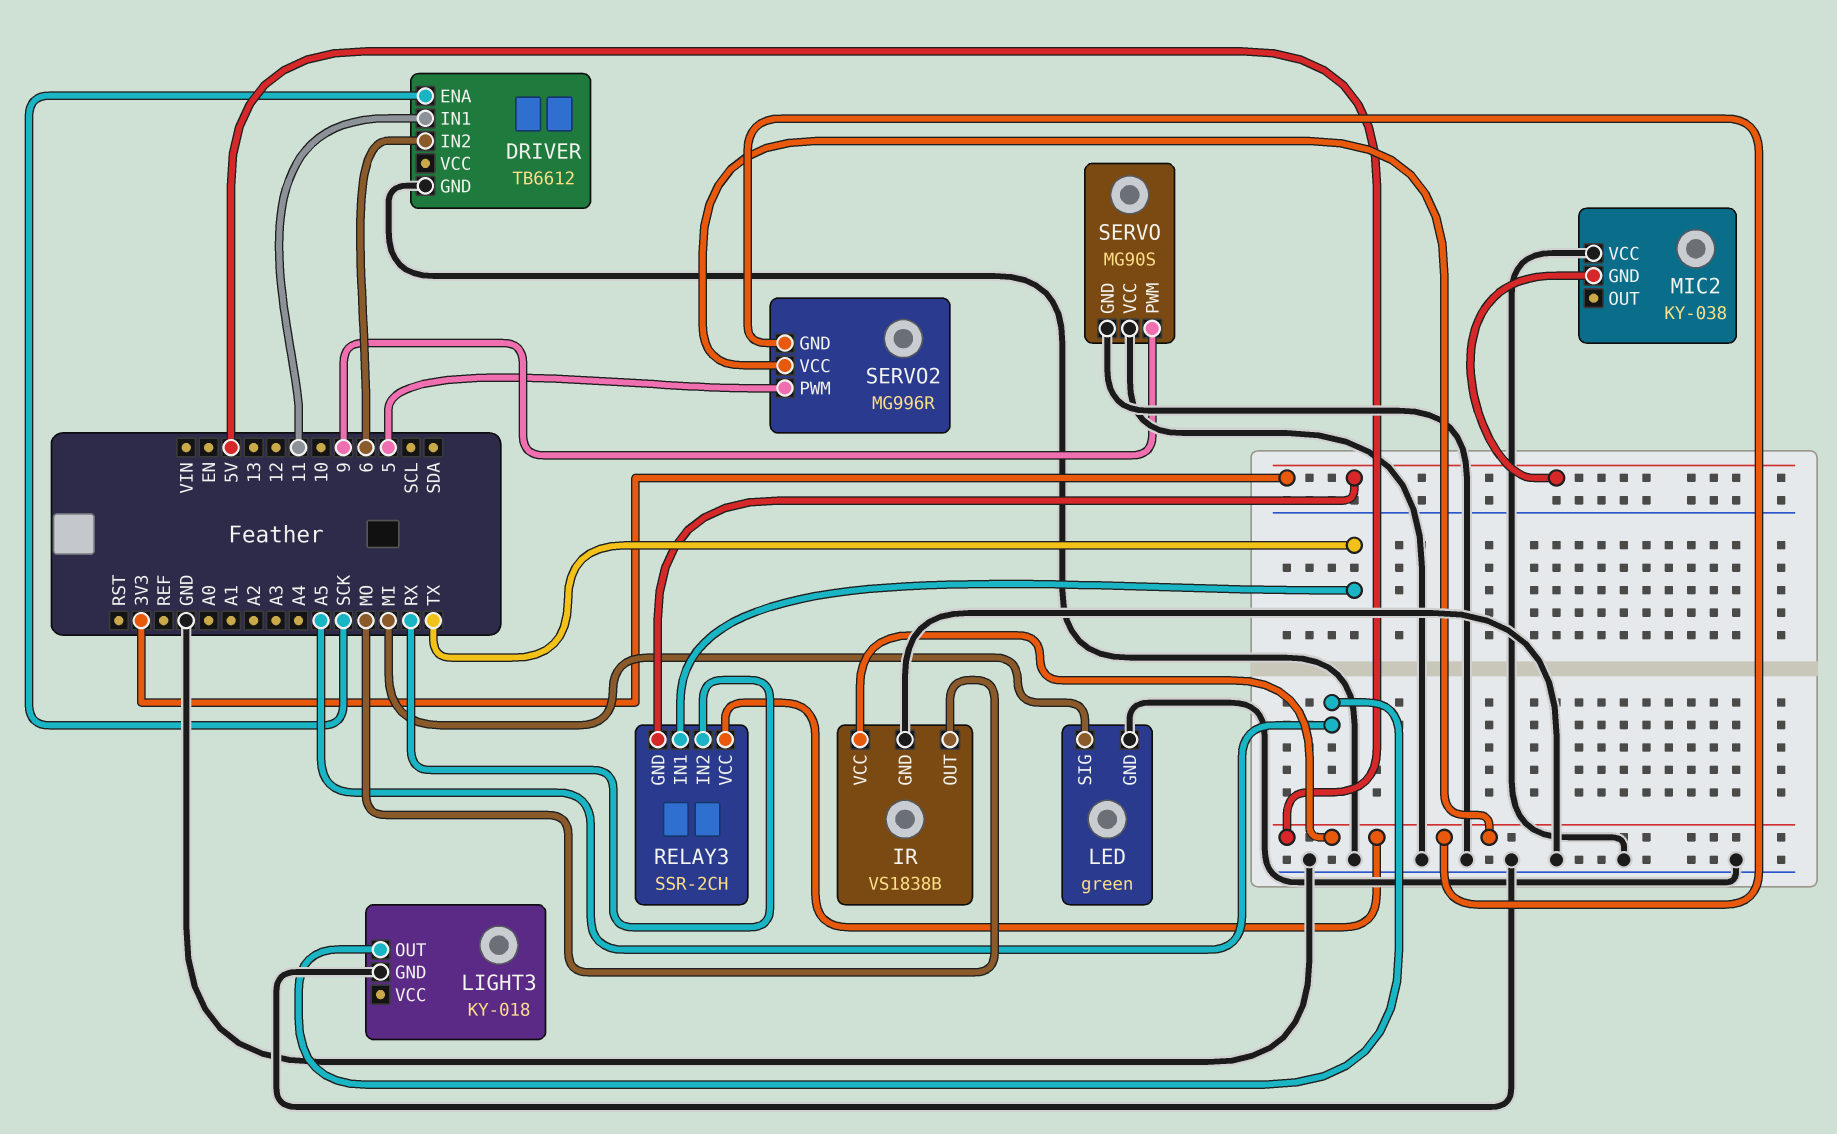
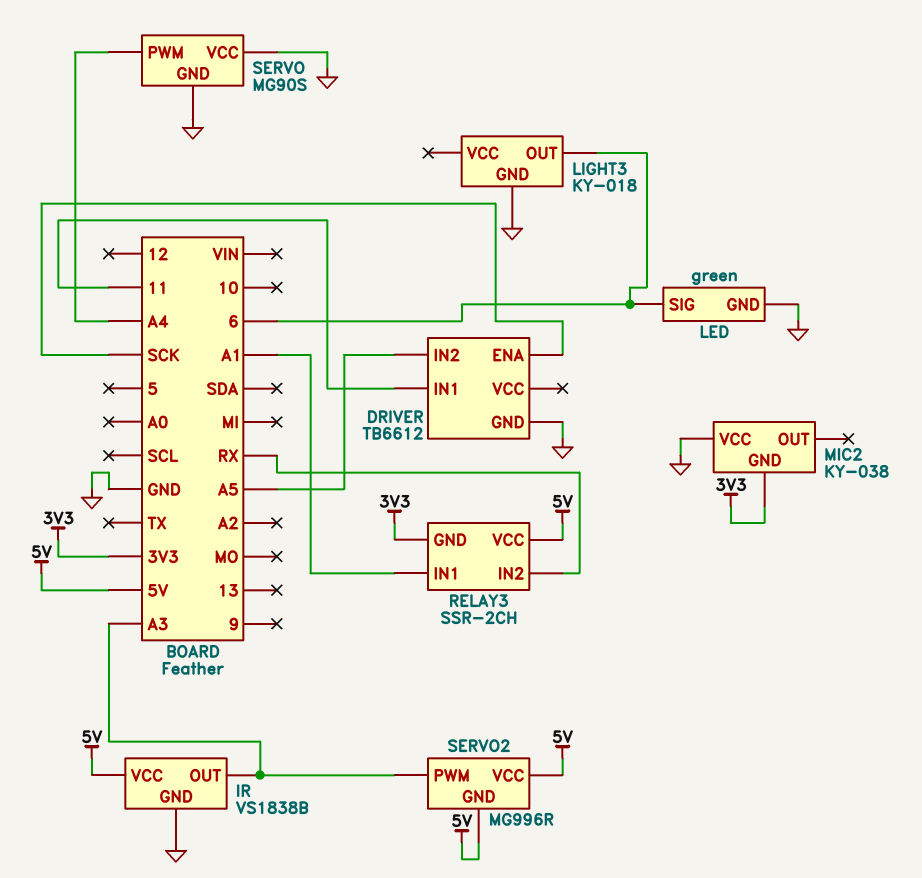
DRIVER pin IN2: 6 -> A5
IR pin OUT: MO -> A3
LED pin SIG: MI -> 6
LIGHT3 pin OUT: A5 -> 6
RELAY3 pin IN1: TX -> A1
SERVO pin PWM: 9 -> A4
SERVO2 pin PWM: 5 -> A3

